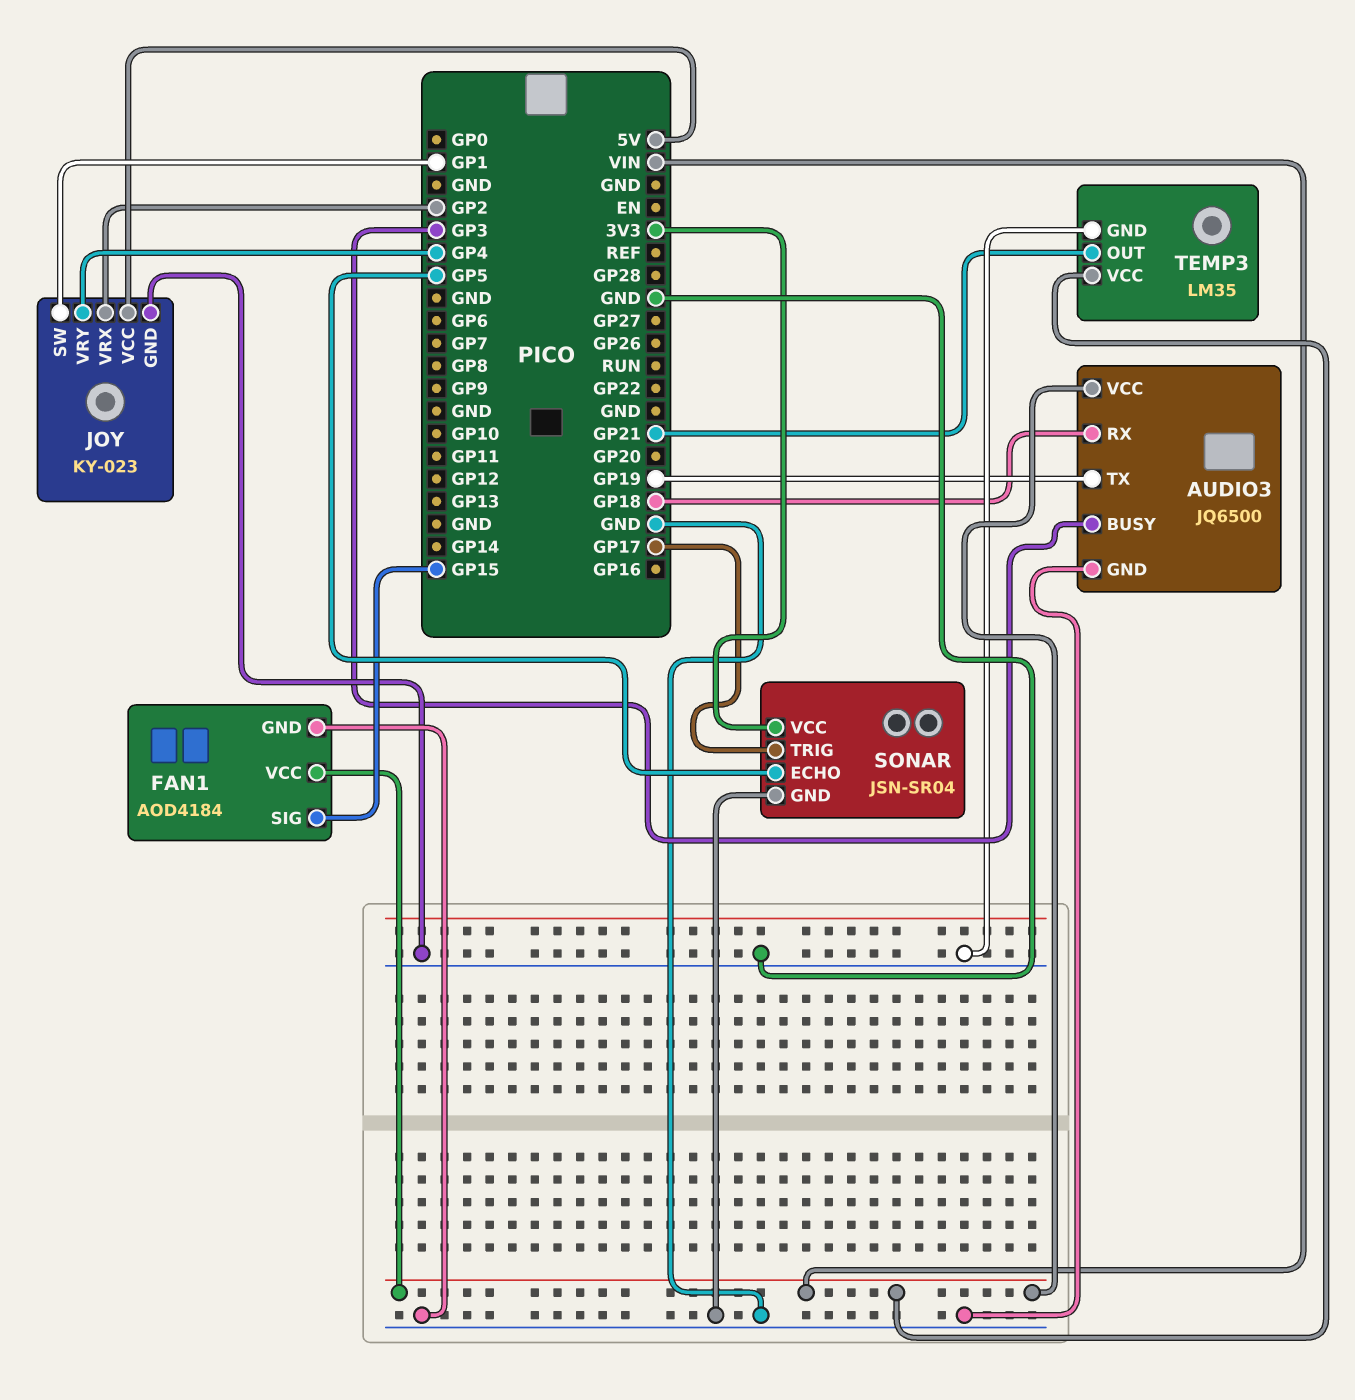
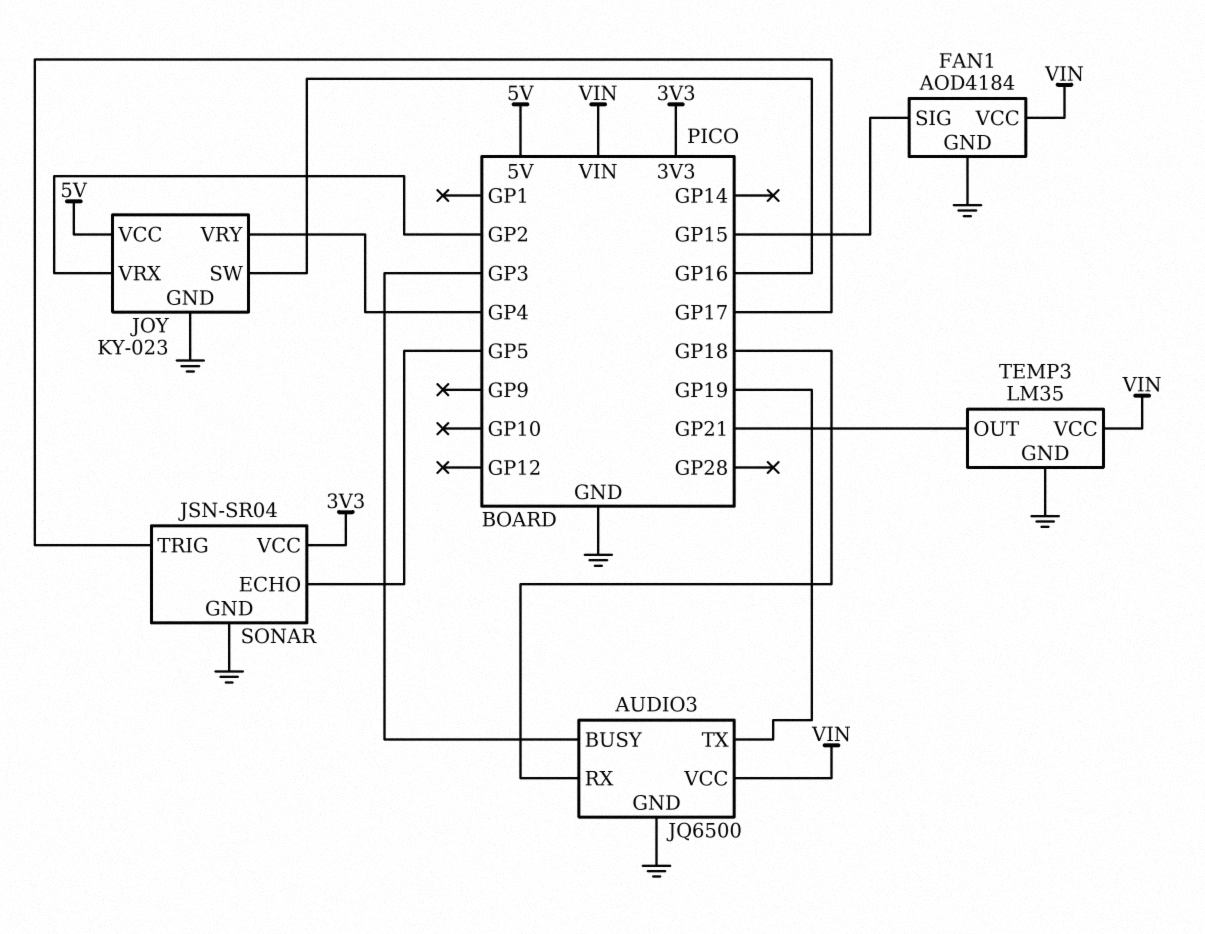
JOY pin SW: GP1 -> GP16

